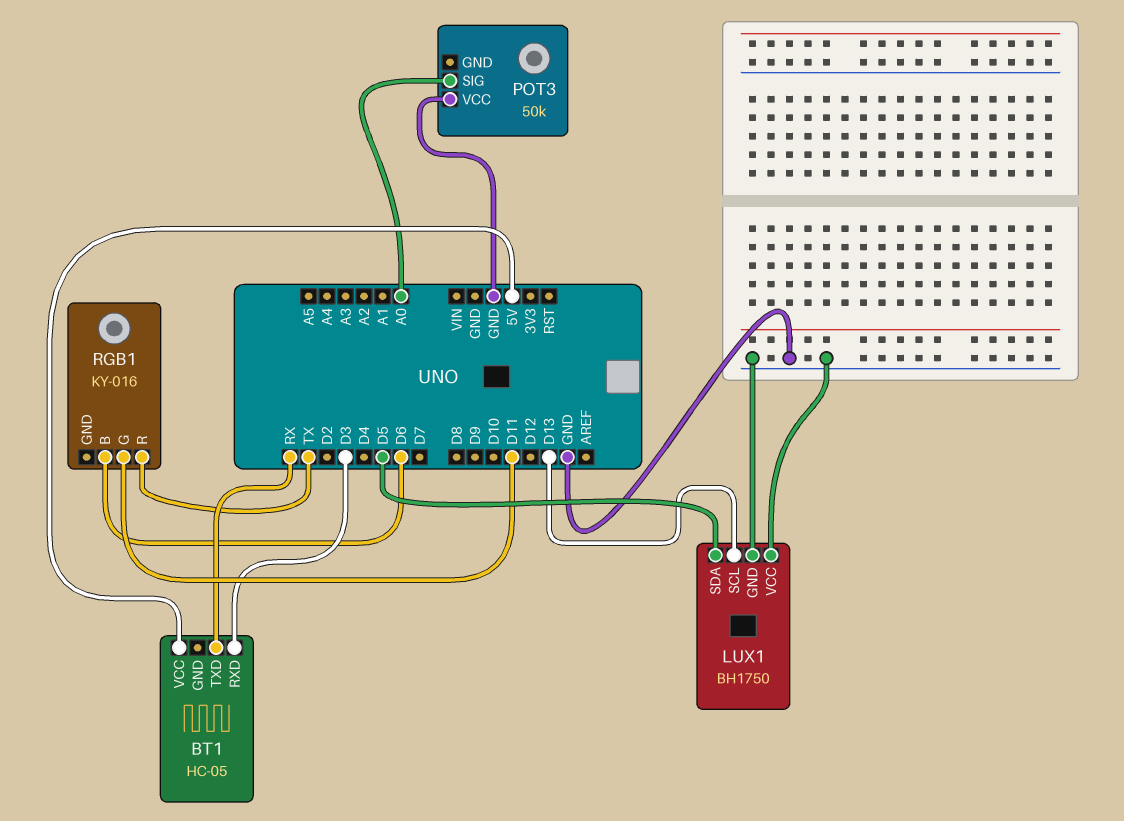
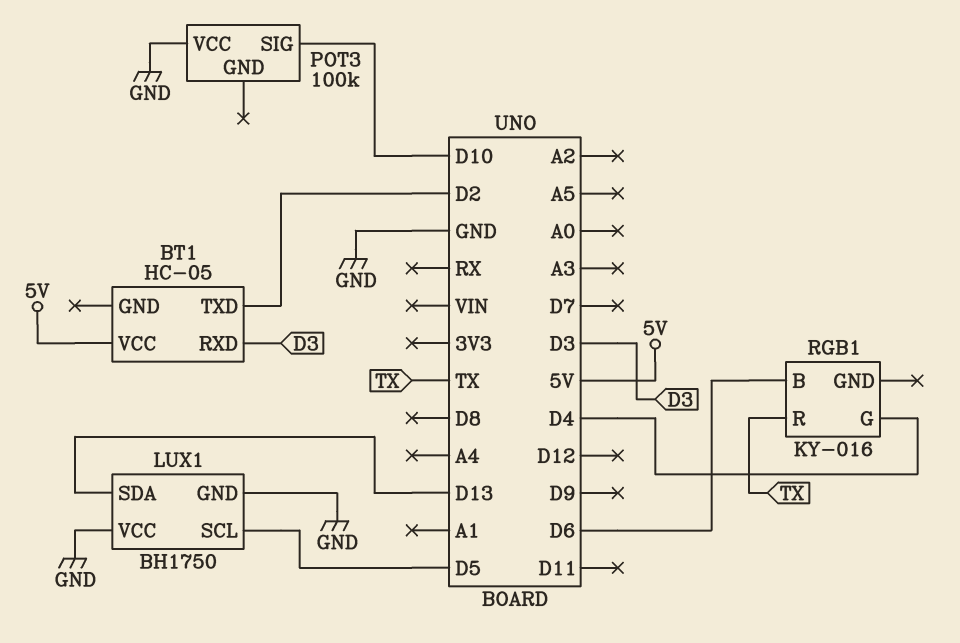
BT1 pin TXD: RX -> D2
LUX1 pin SCL: D13 -> D5
LUX1 pin SDA: D5 -> D13
POT3: 50k -> 100k
POT3 pin SIG: A0 -> D10
RGB1 pin G: D11 -> D4

